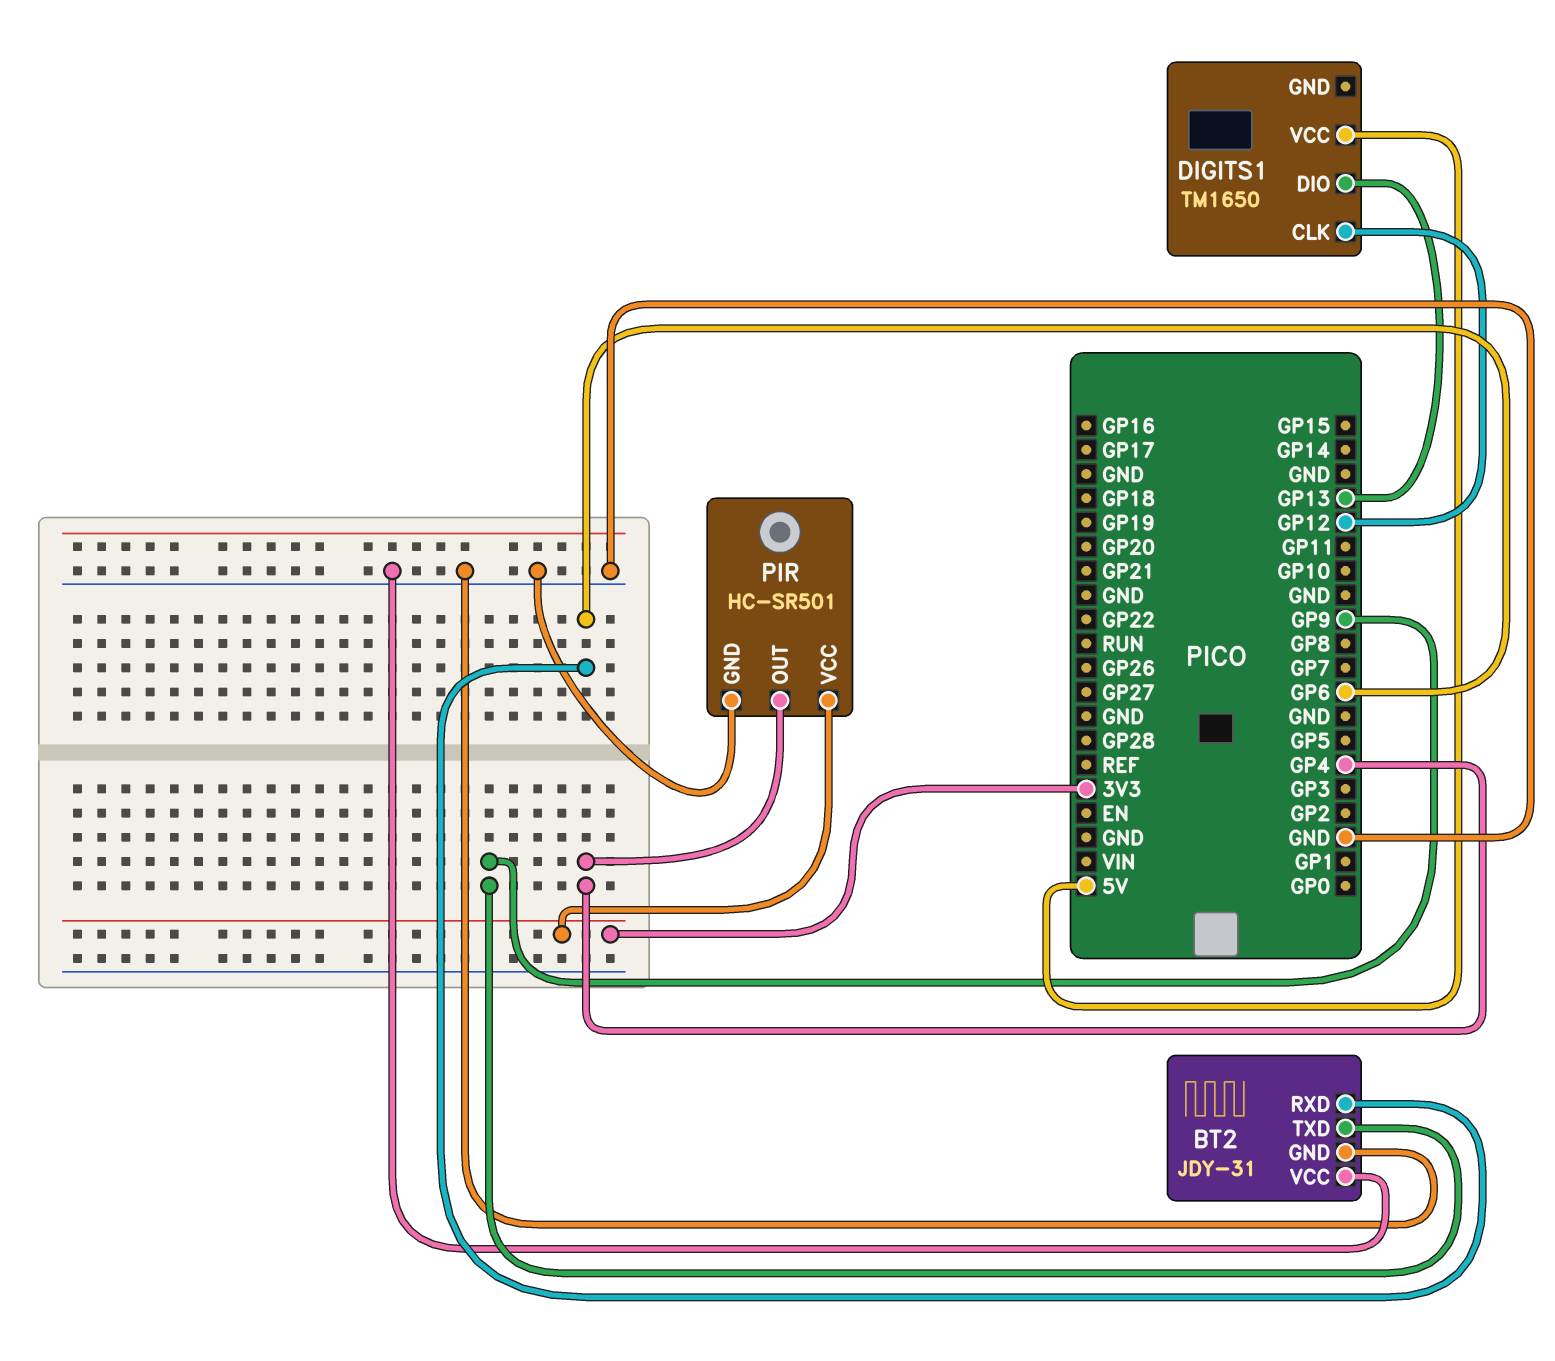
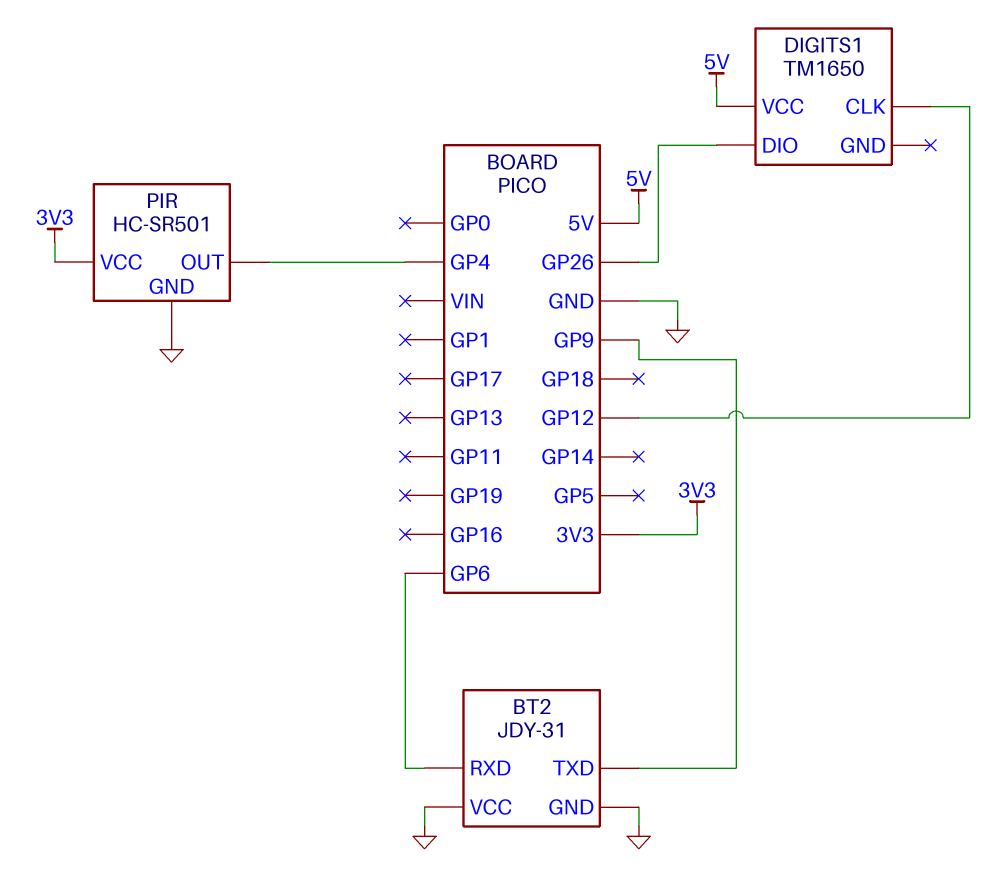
DIGITS1 pin DIO: GP13 -> GP26

